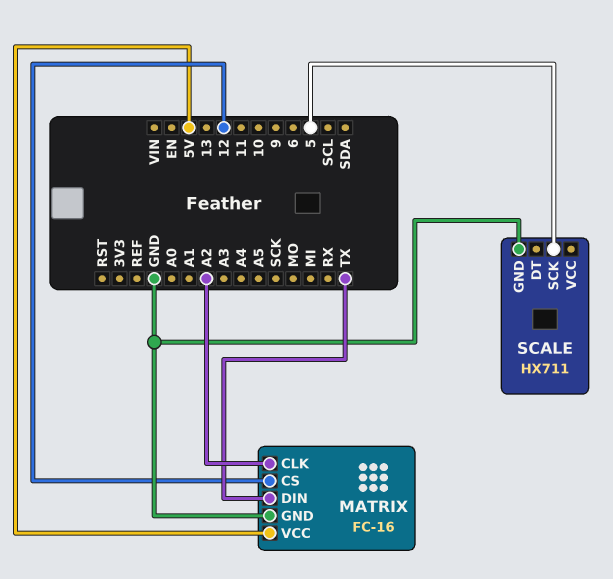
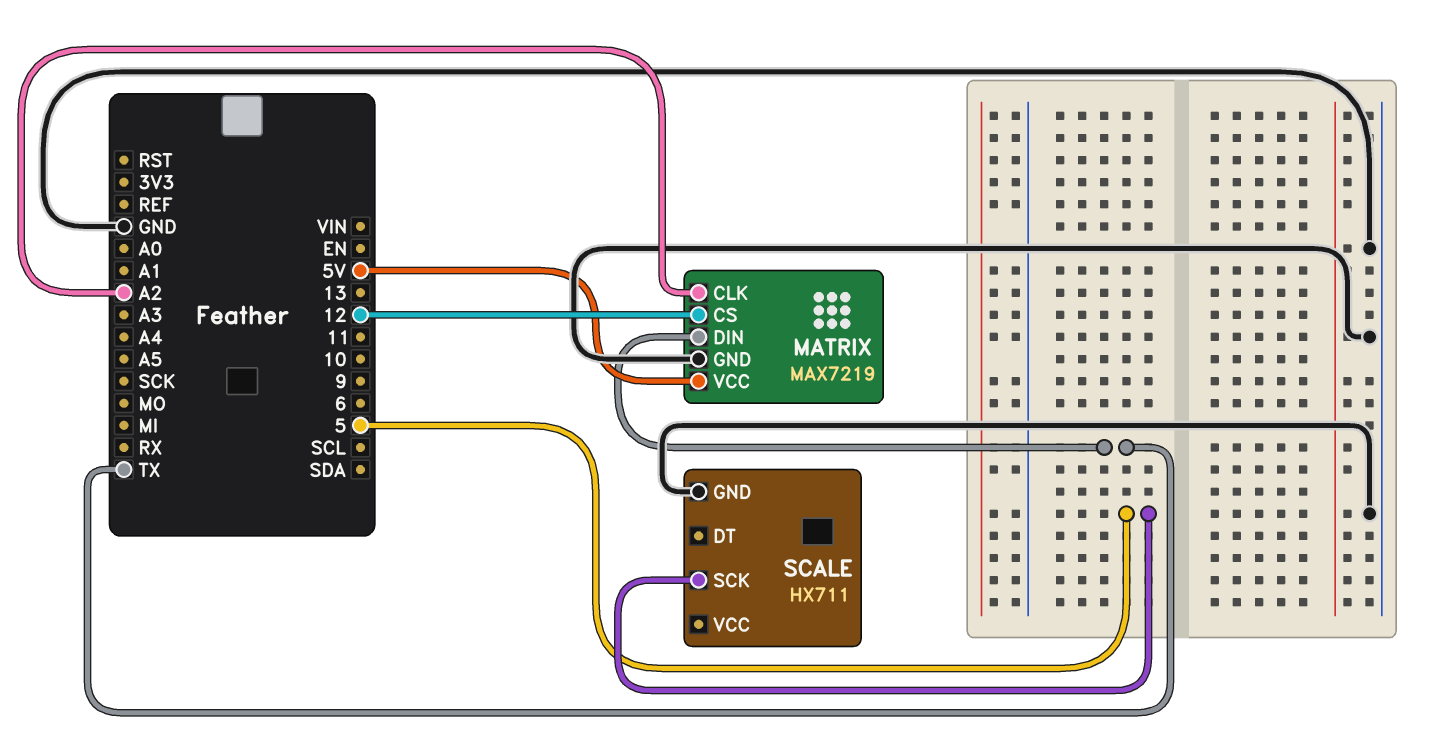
MATRIX: FC-16 -> MAX7219

